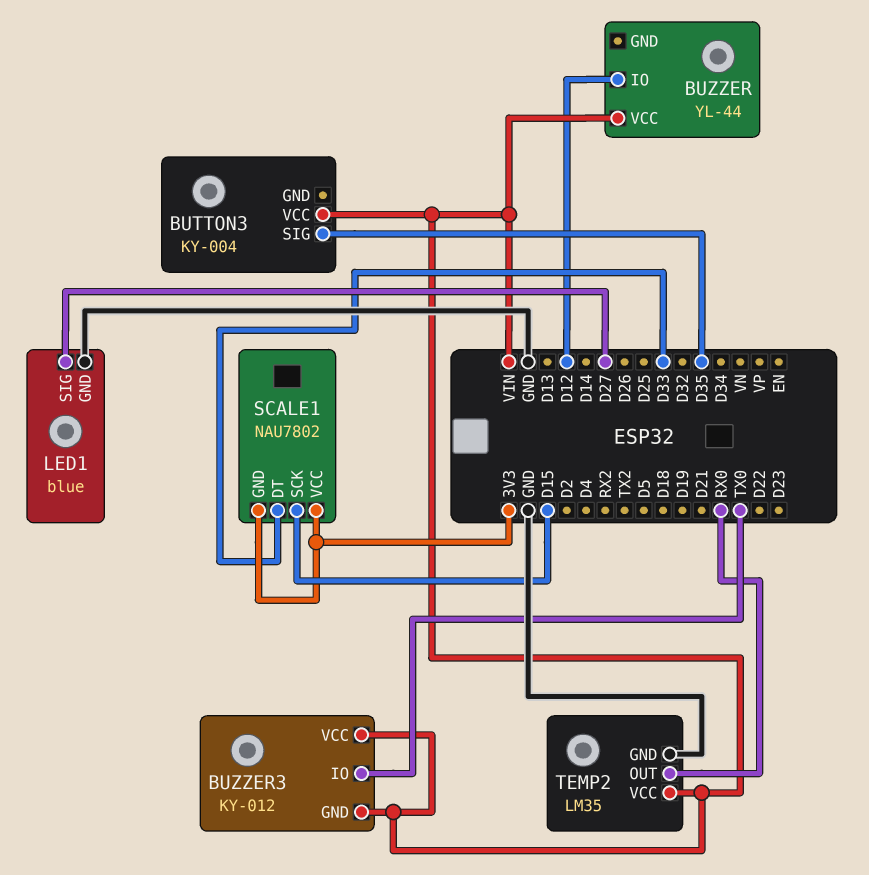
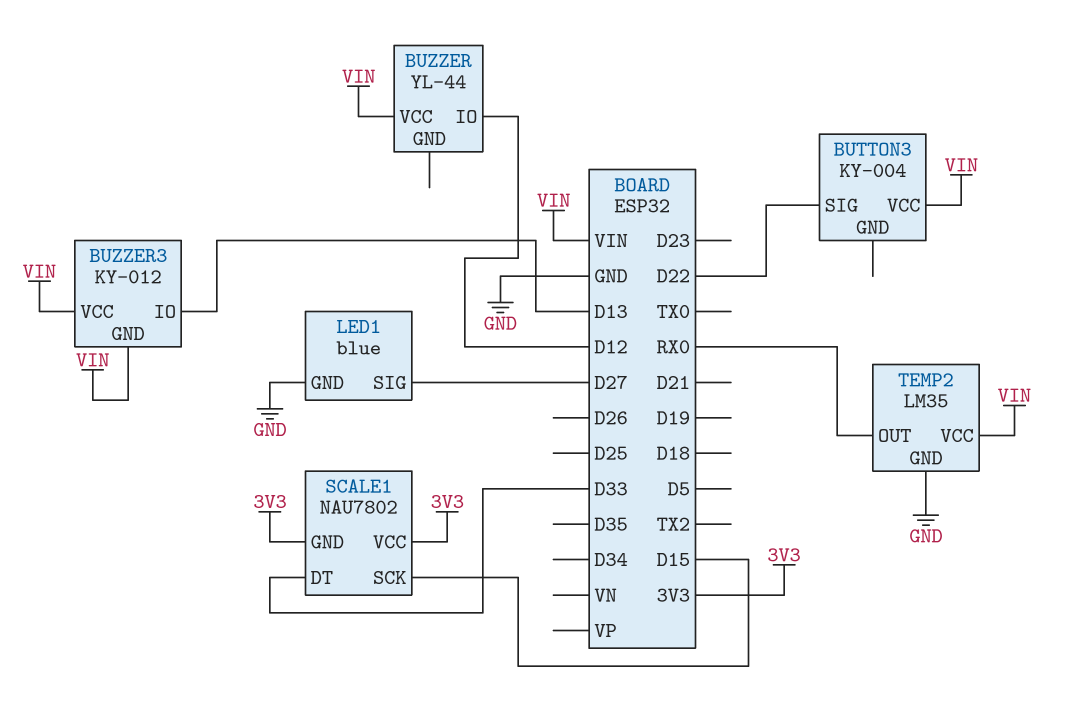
BUTTON3 pin SIG: D35 -> D22
BUZZER3 pin IO: TX0 -> D13

